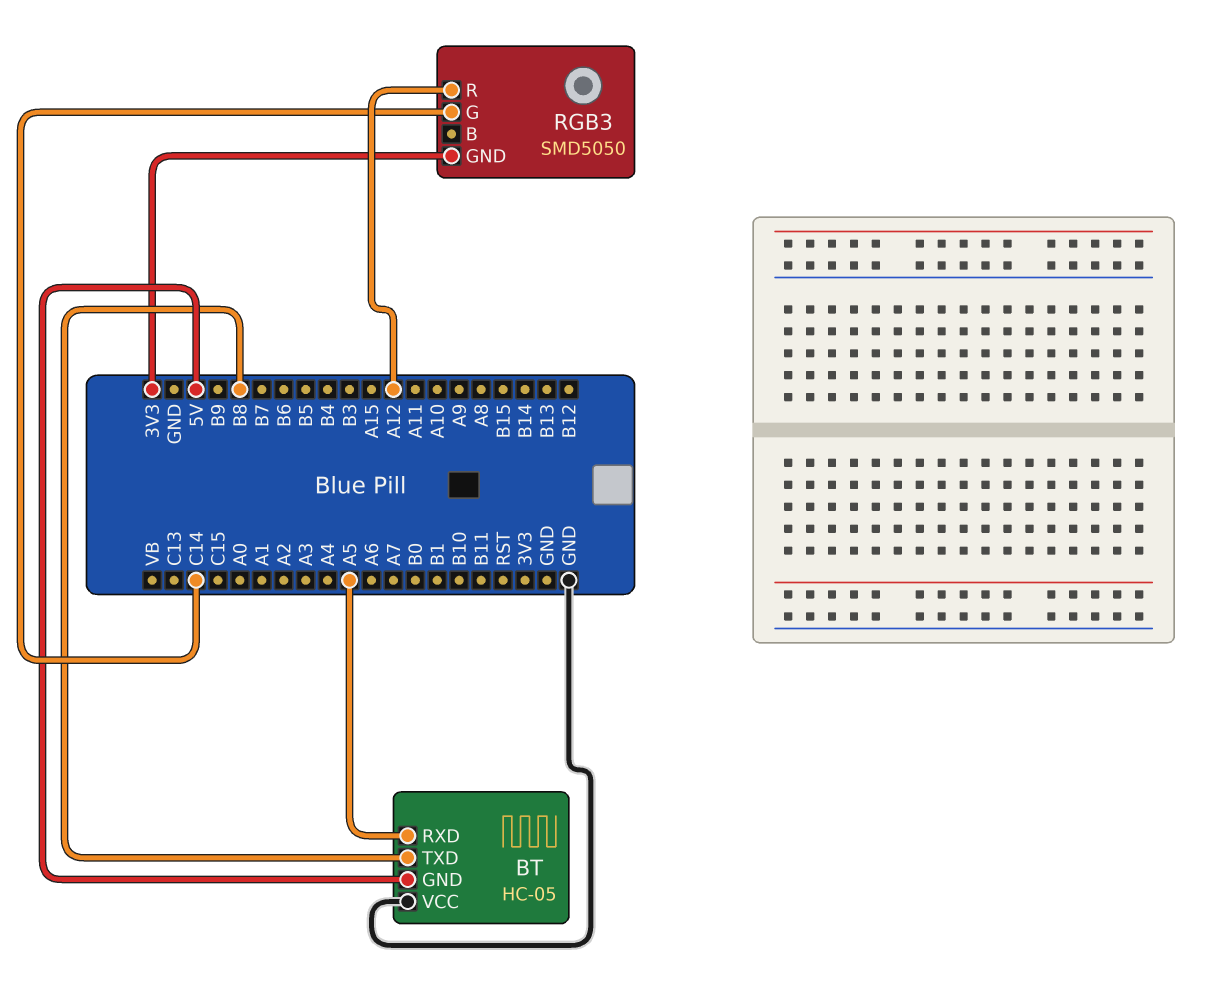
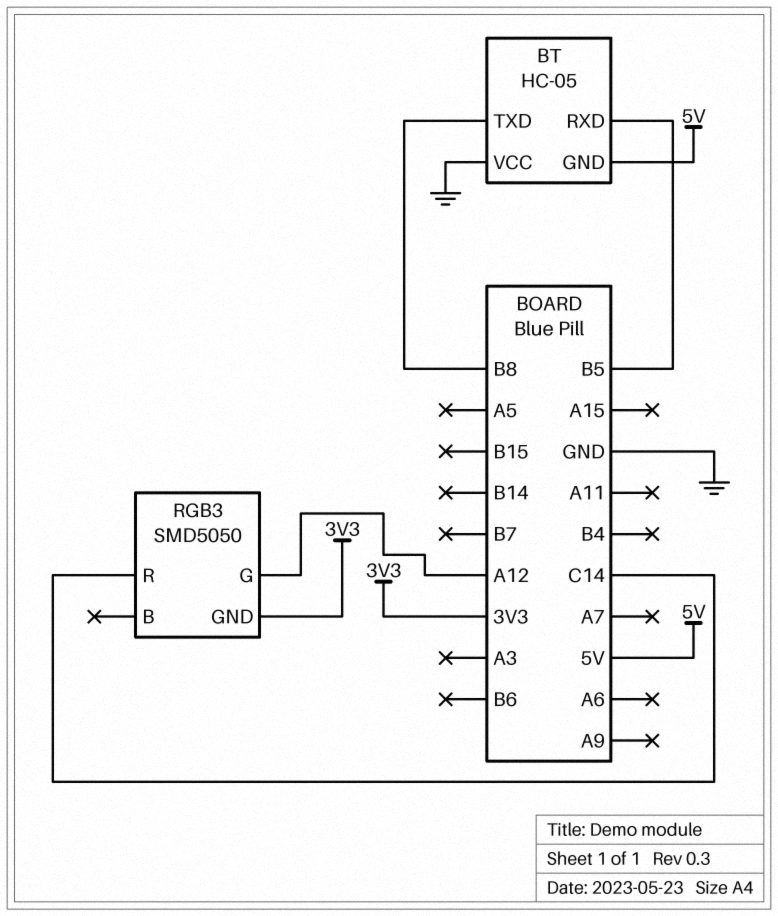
BT pin RXD: A5 -> B5
RGB3 pin G: C14 -> A12
RGB3 pin R: A12 -> C14

